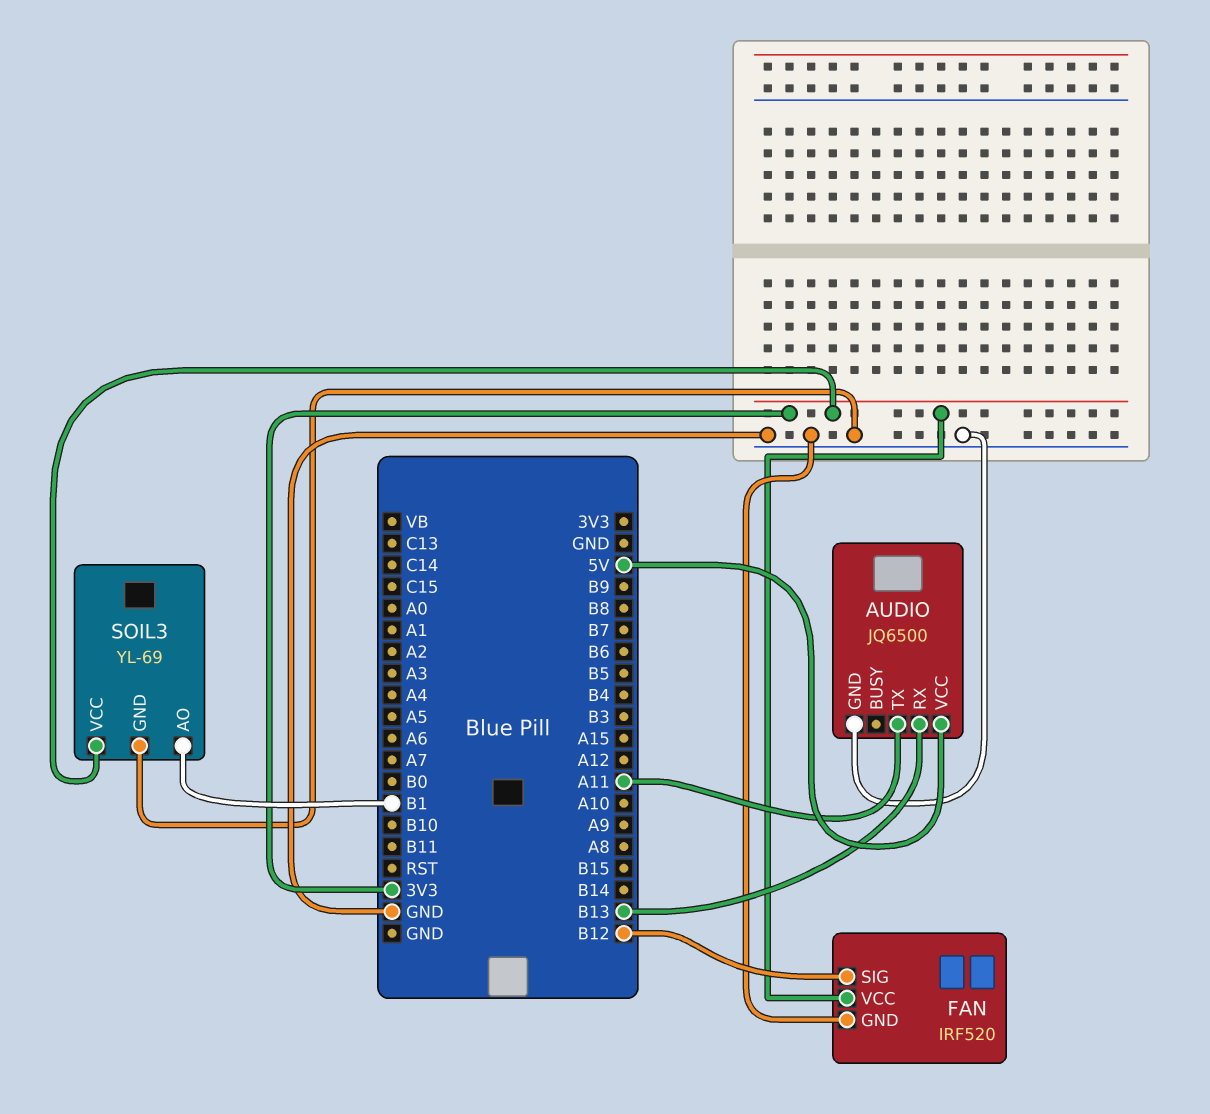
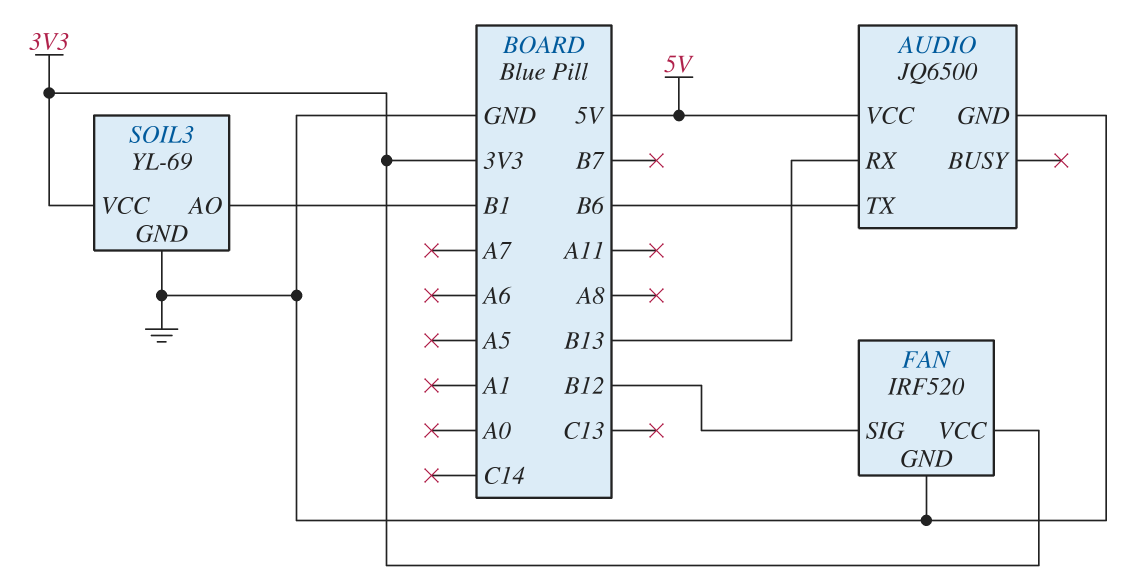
AUDIO pin TX: A11 -> B6

